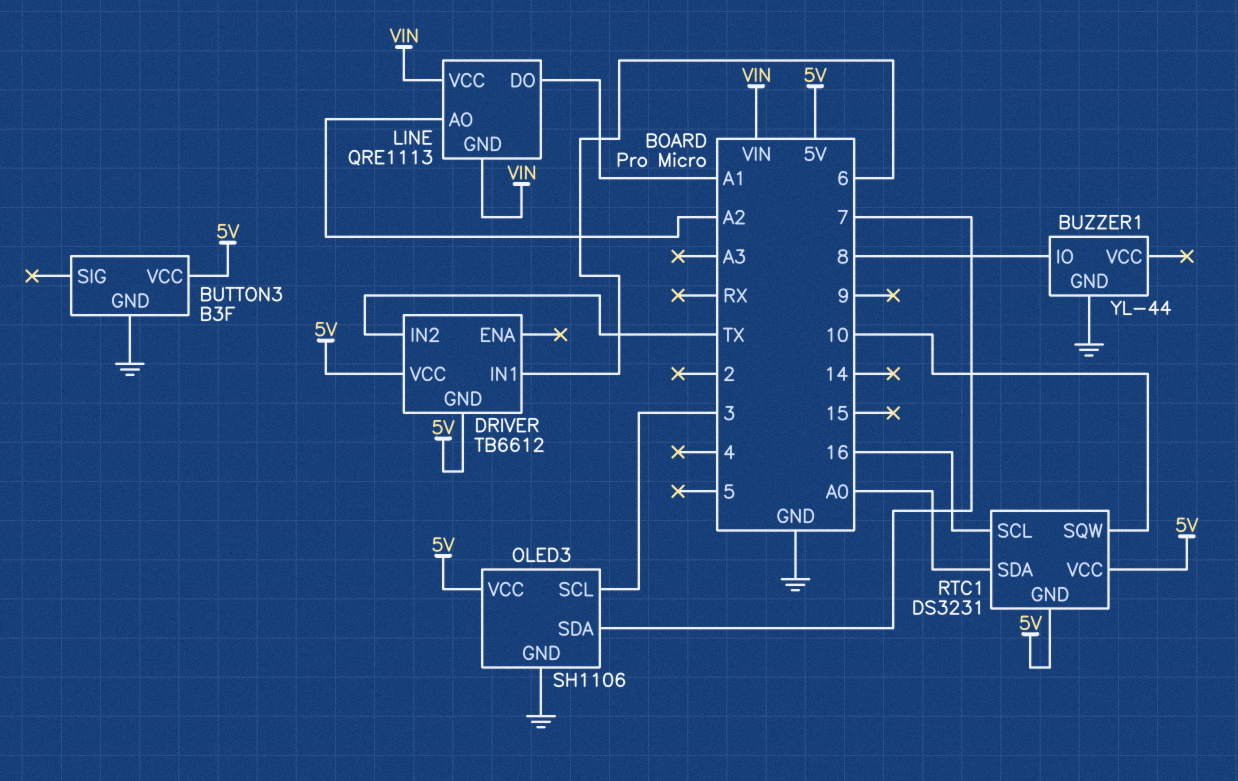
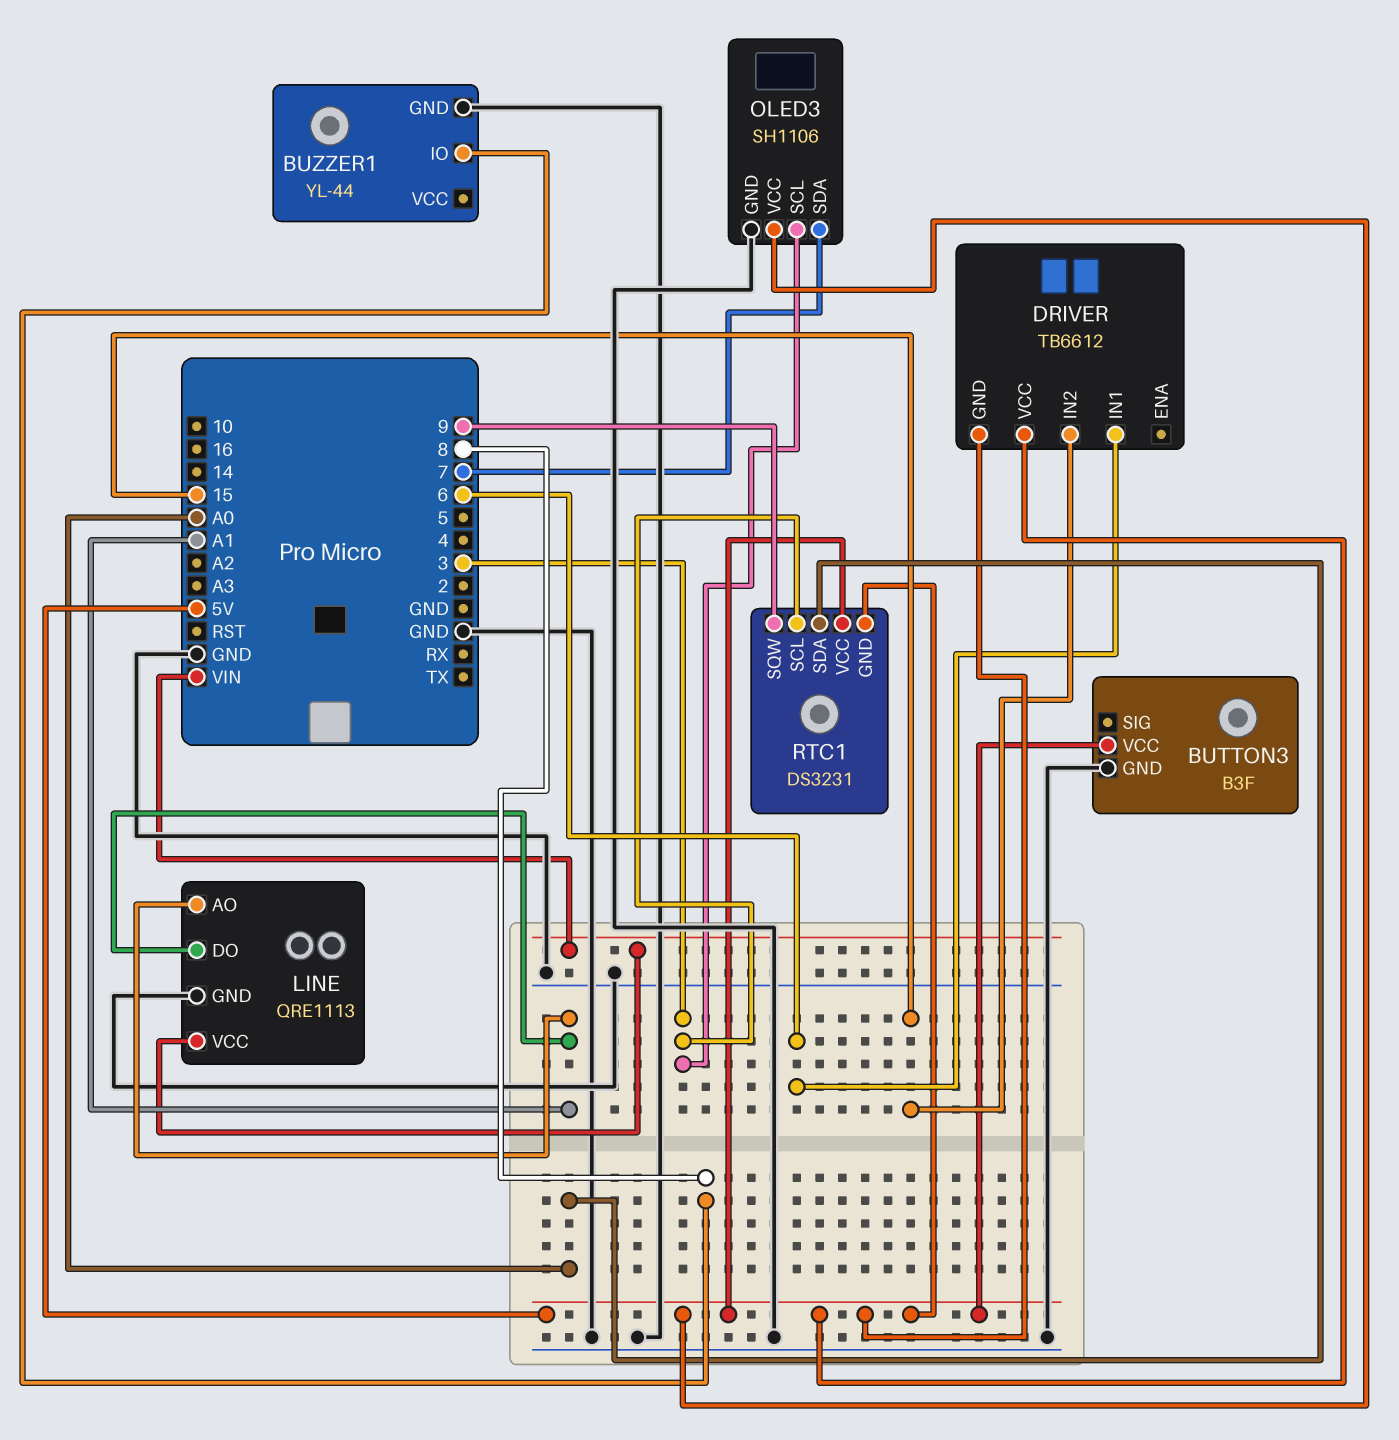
DRIVER pin IN2: TX -> 15
LINE pin AO: A2 -> A1
LINE pin GND: VIN -> GND
RTC1 pin SCL: 16 -> 3
RTC1 pin SQW: 10 -> 9

